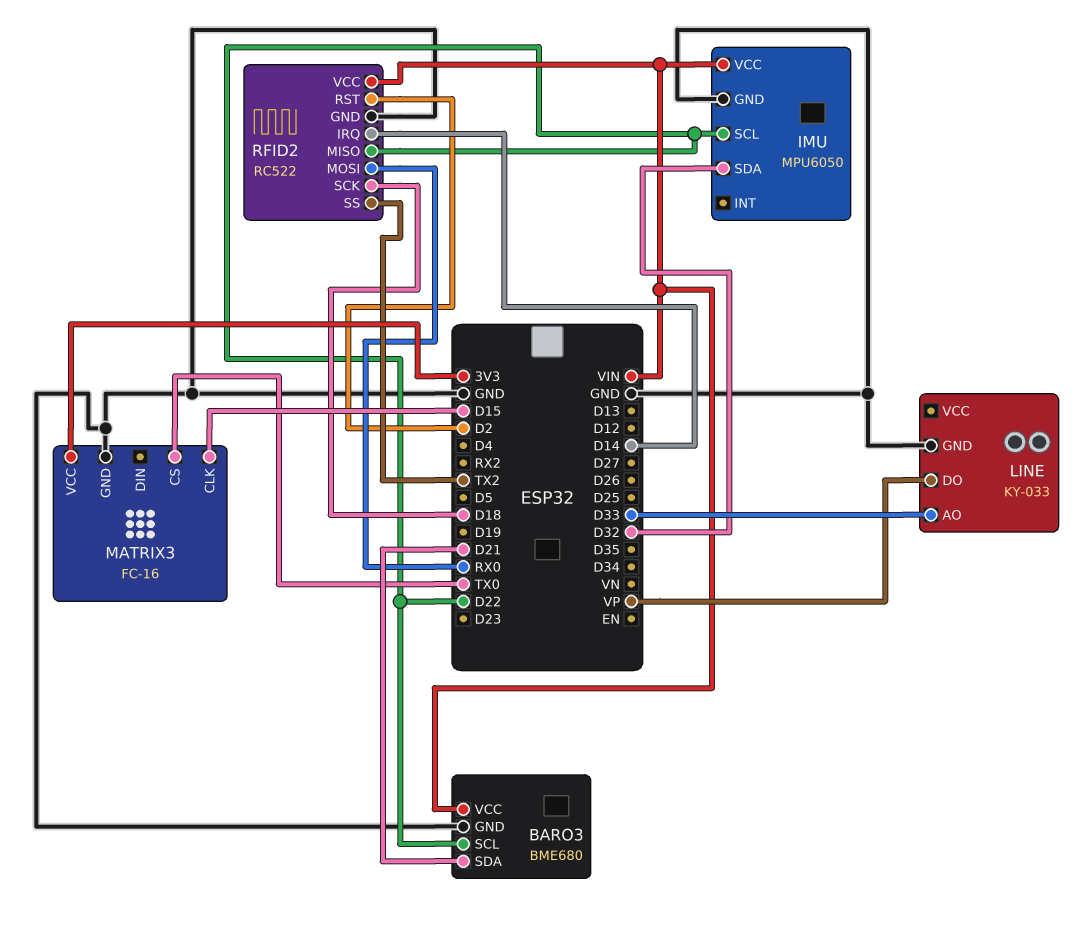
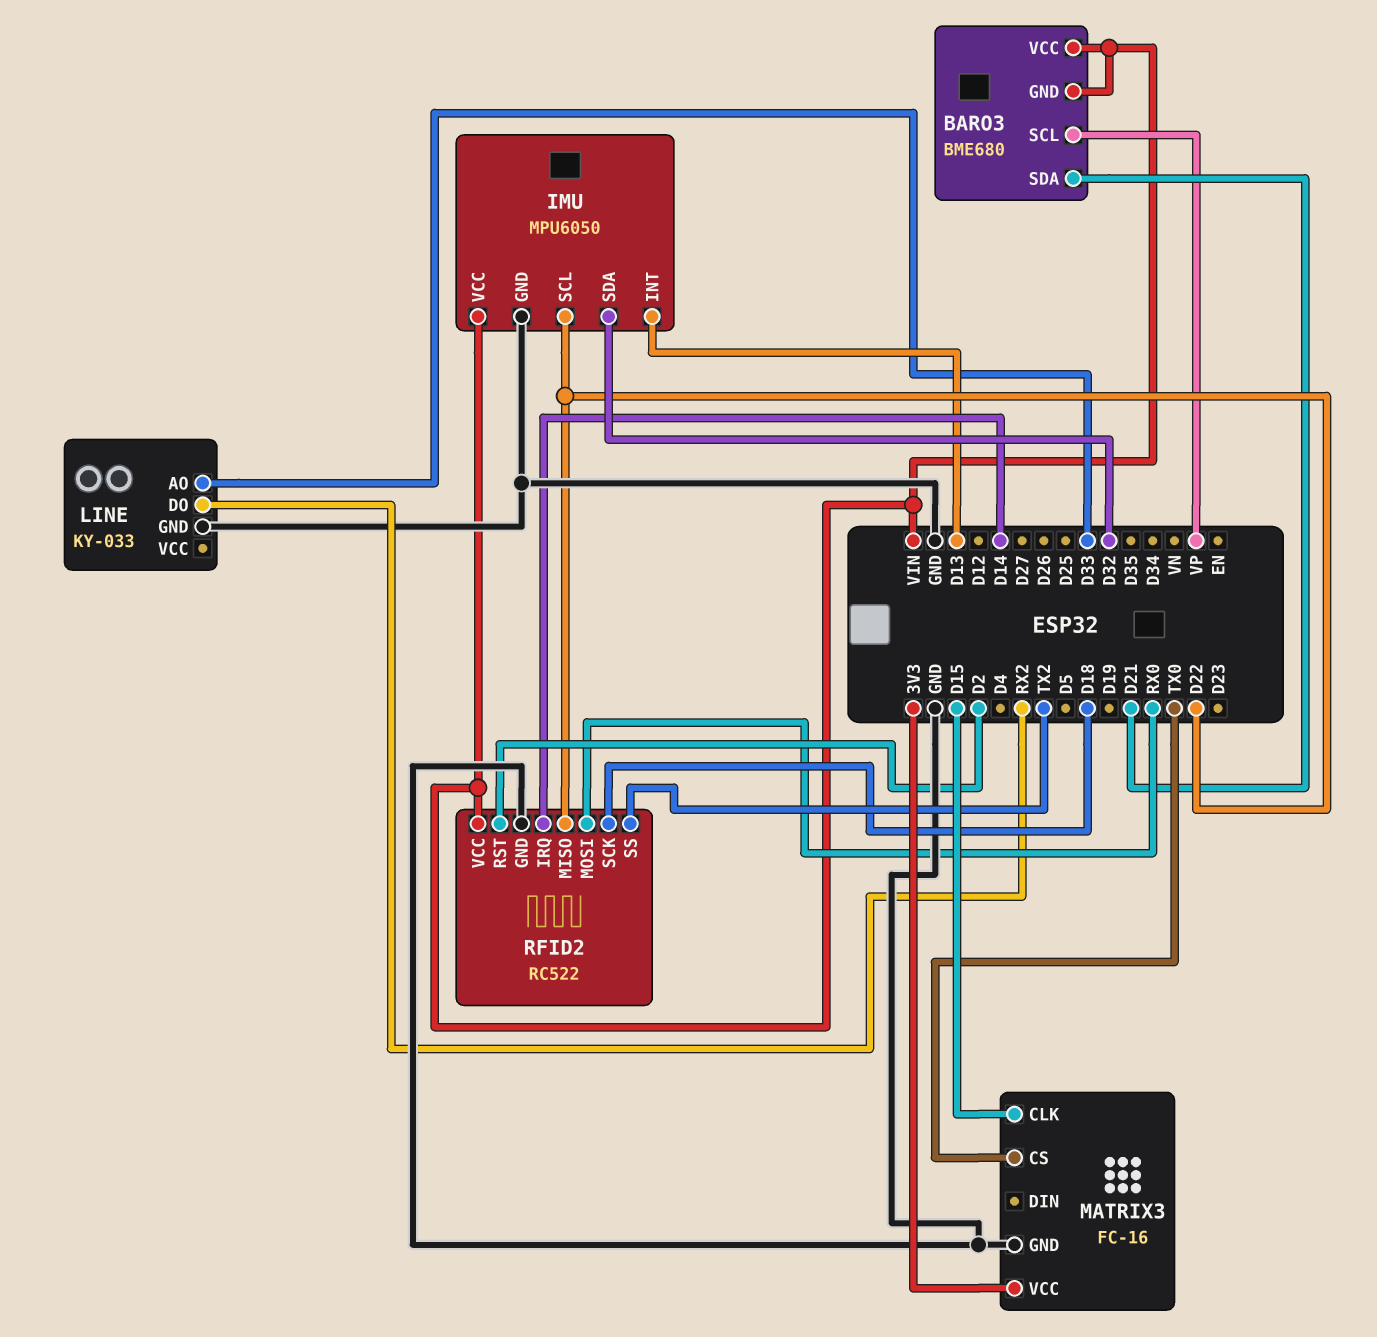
BARO3 pin GND: GND -> VIN
BARO3 pin SCL: D22 -> VP
IMU pin INT: none -> D13
LINE pin DO: VP -> RX2

